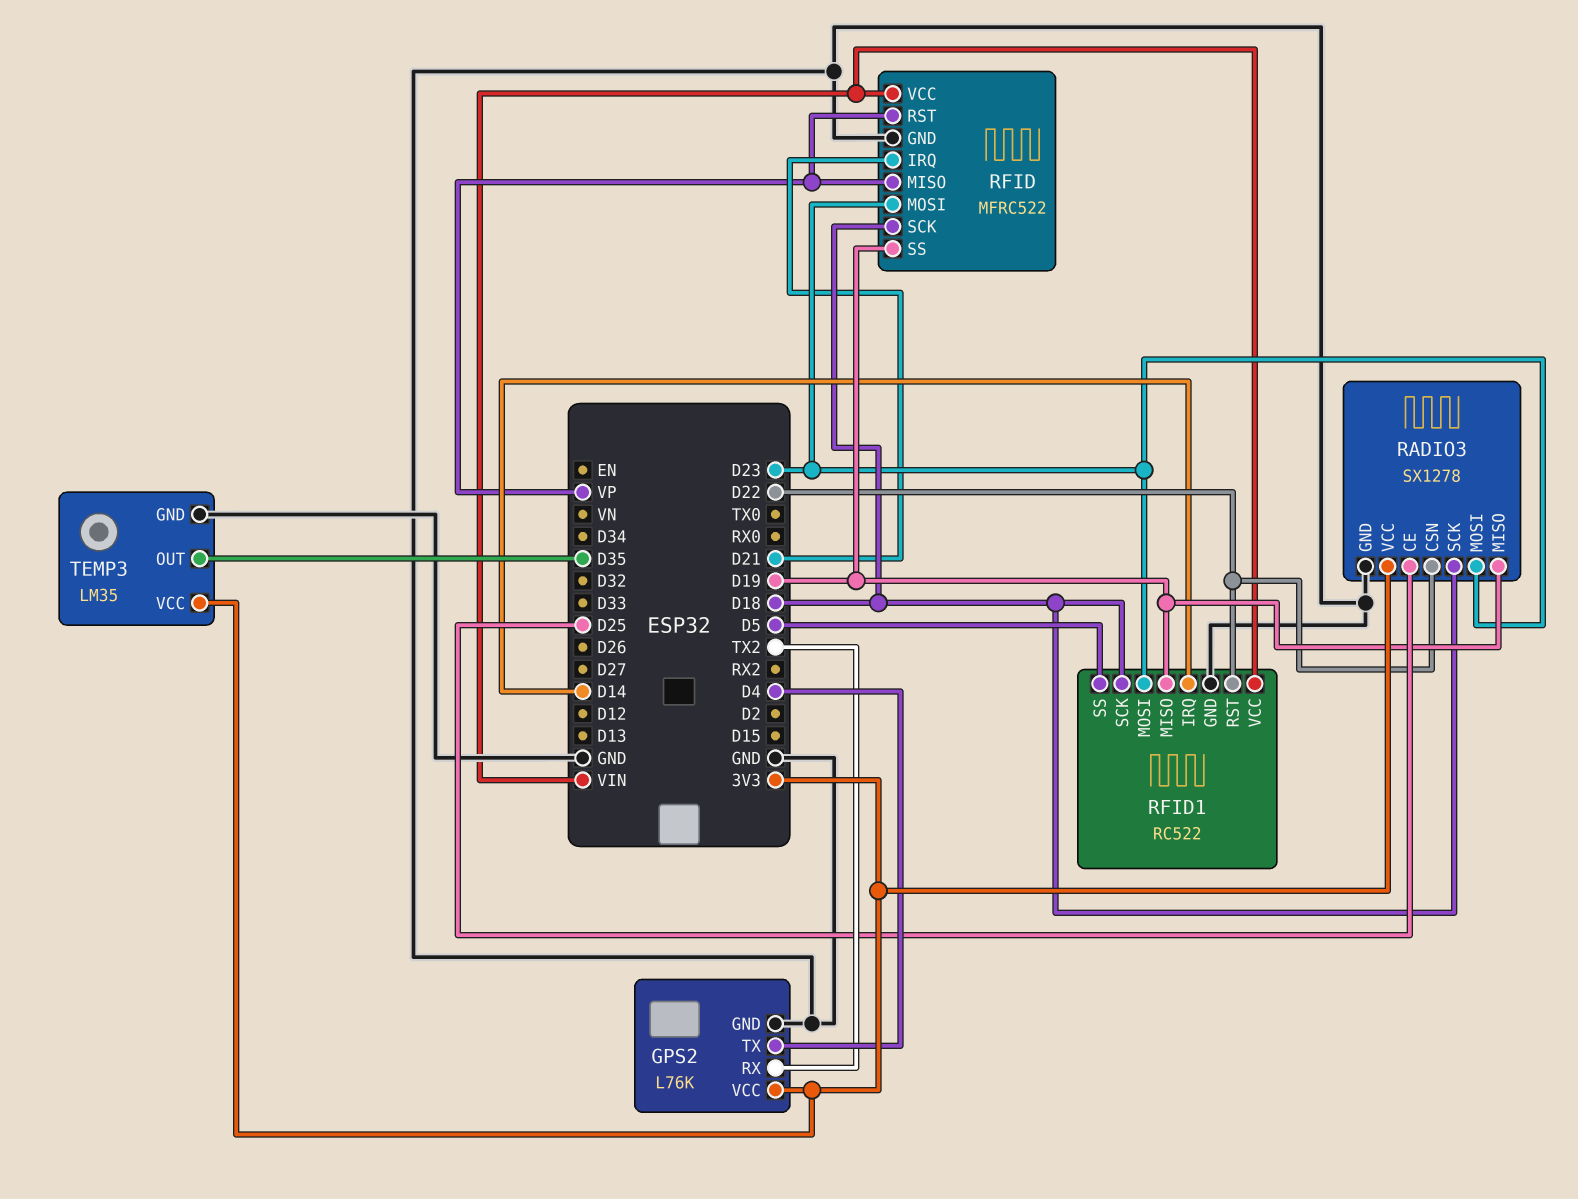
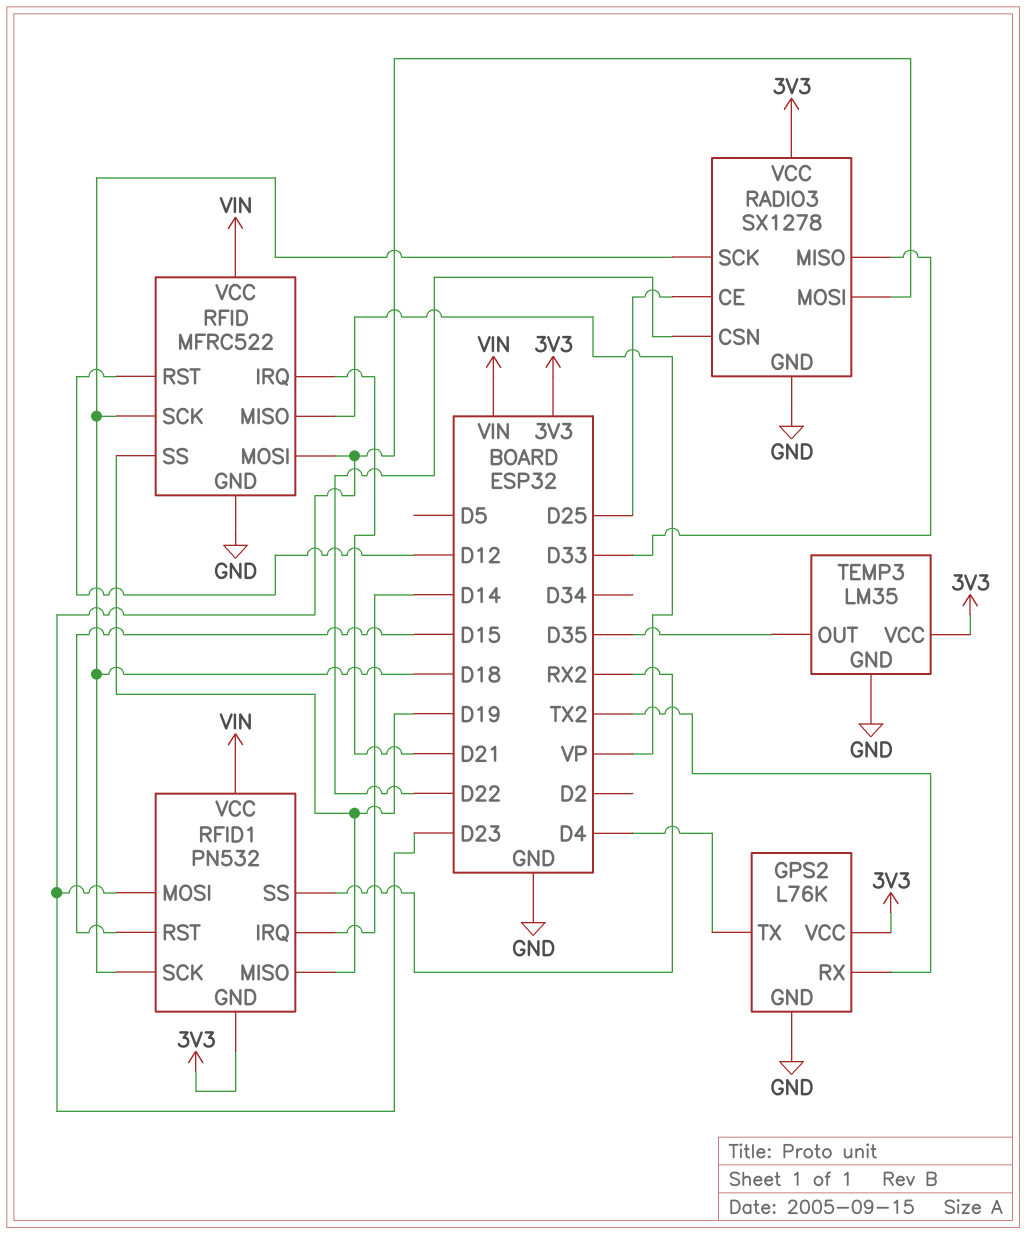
RADIO3 pin MISO: D19 -> D33
RFID pin RST: VP -> D12
RFID1: RC522 -> PN532
RFID1 pin GND: GND -> 3V3
RFID1 pin RST: D22 -> D15
RFID1 pin SS: D5 -> RX2

